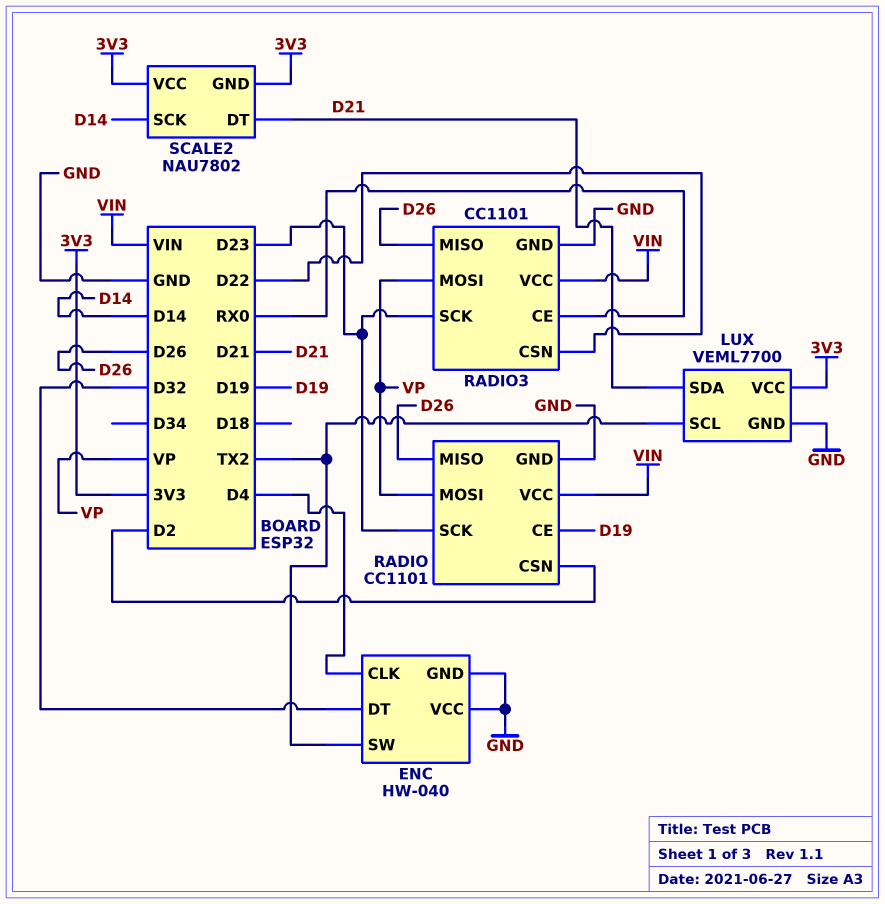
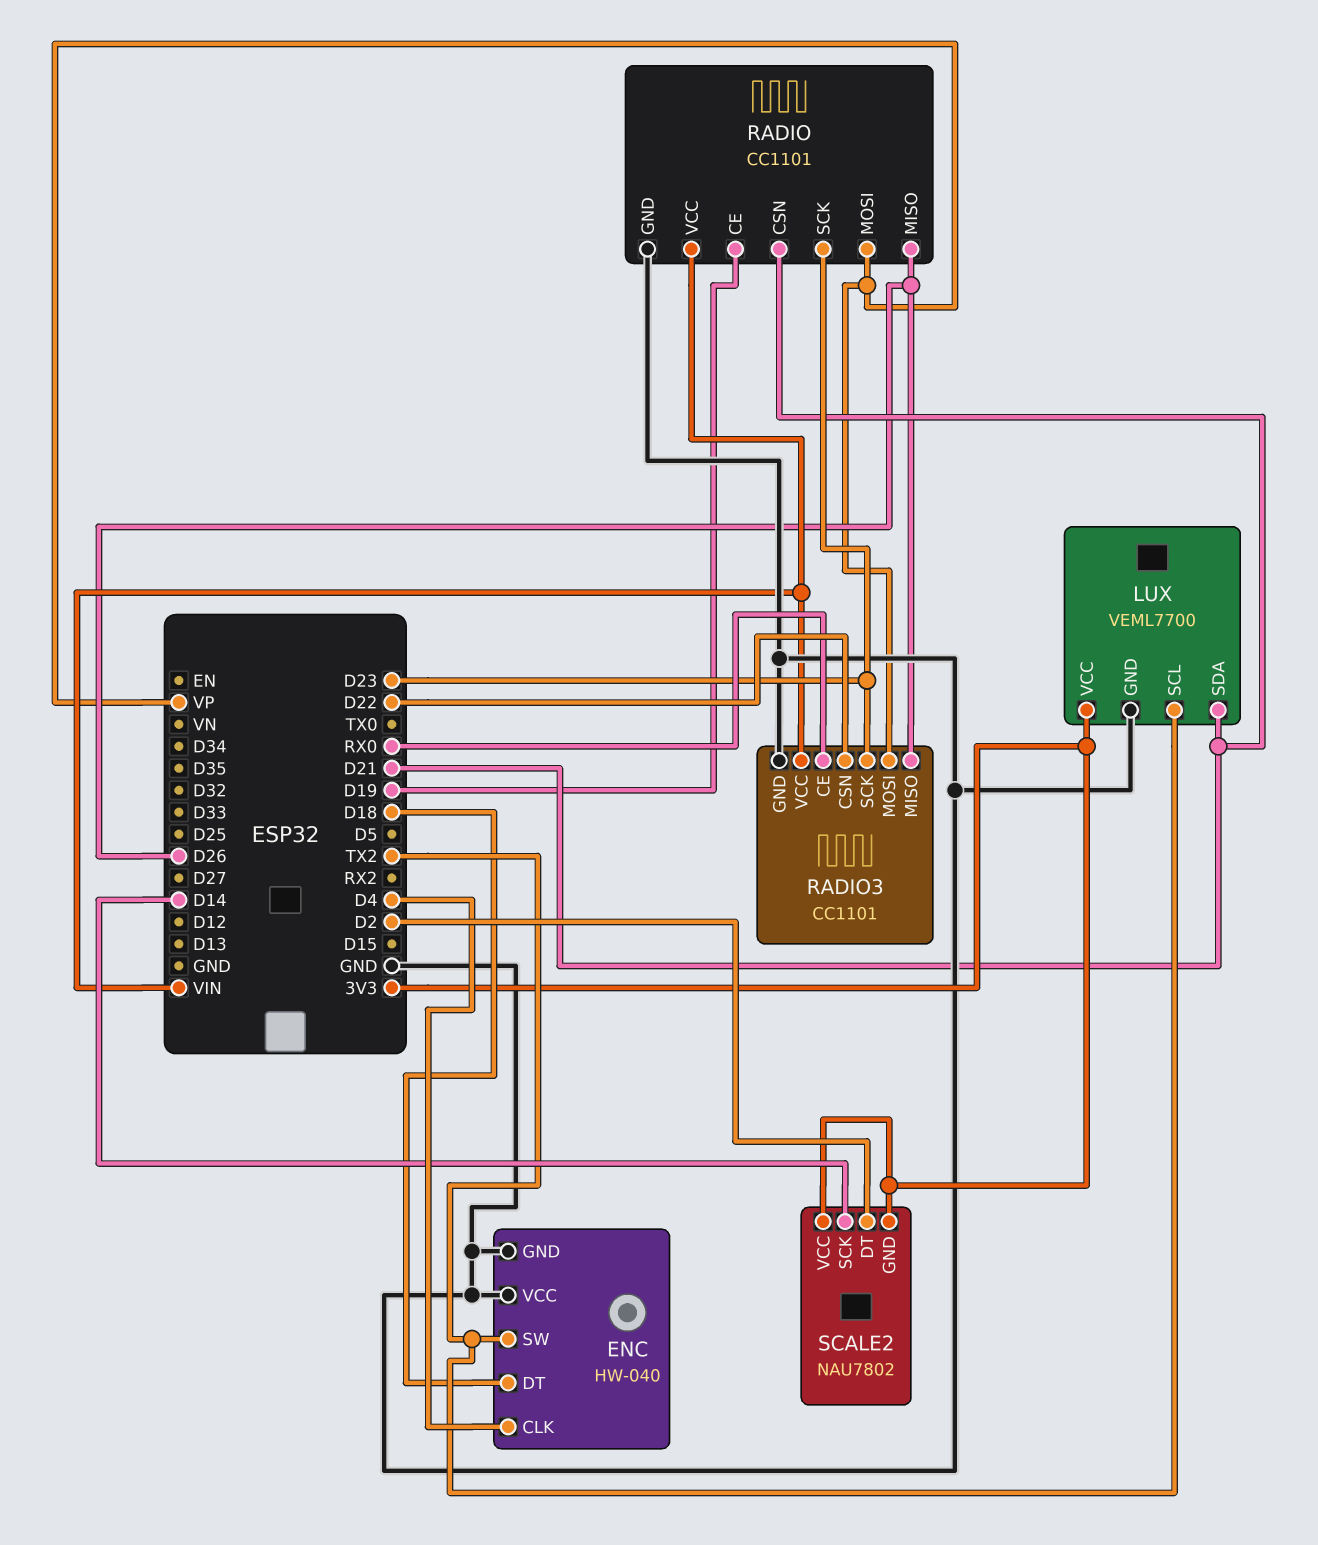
ENC pin DT: D32 -> D18
RADIO pin CSN: D2 -> D21
SCALE2 pin DT: D21 -> D2

